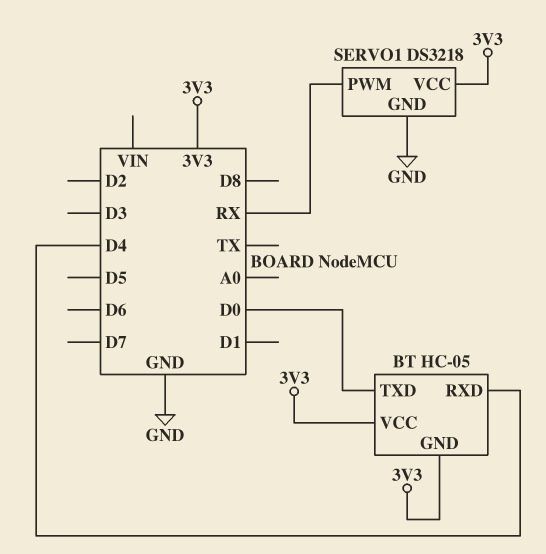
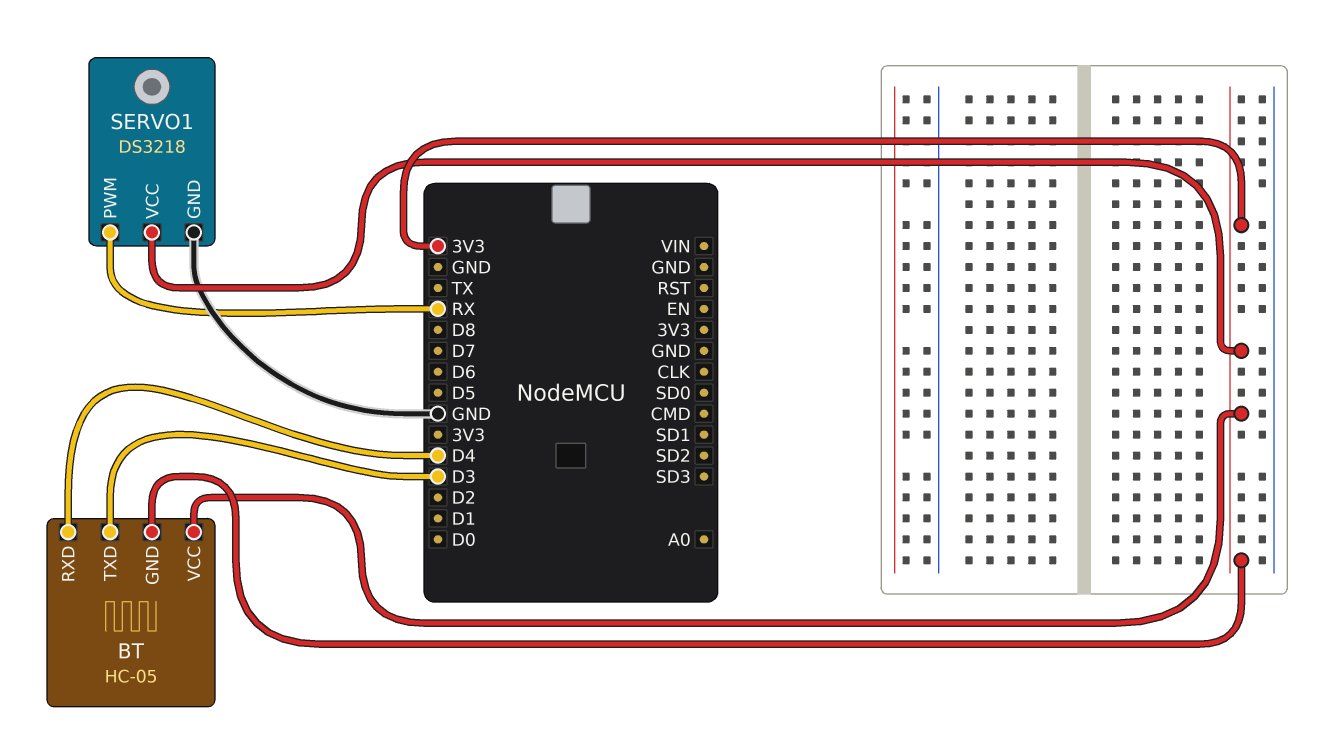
BT pin TXD: D0 -> D3

